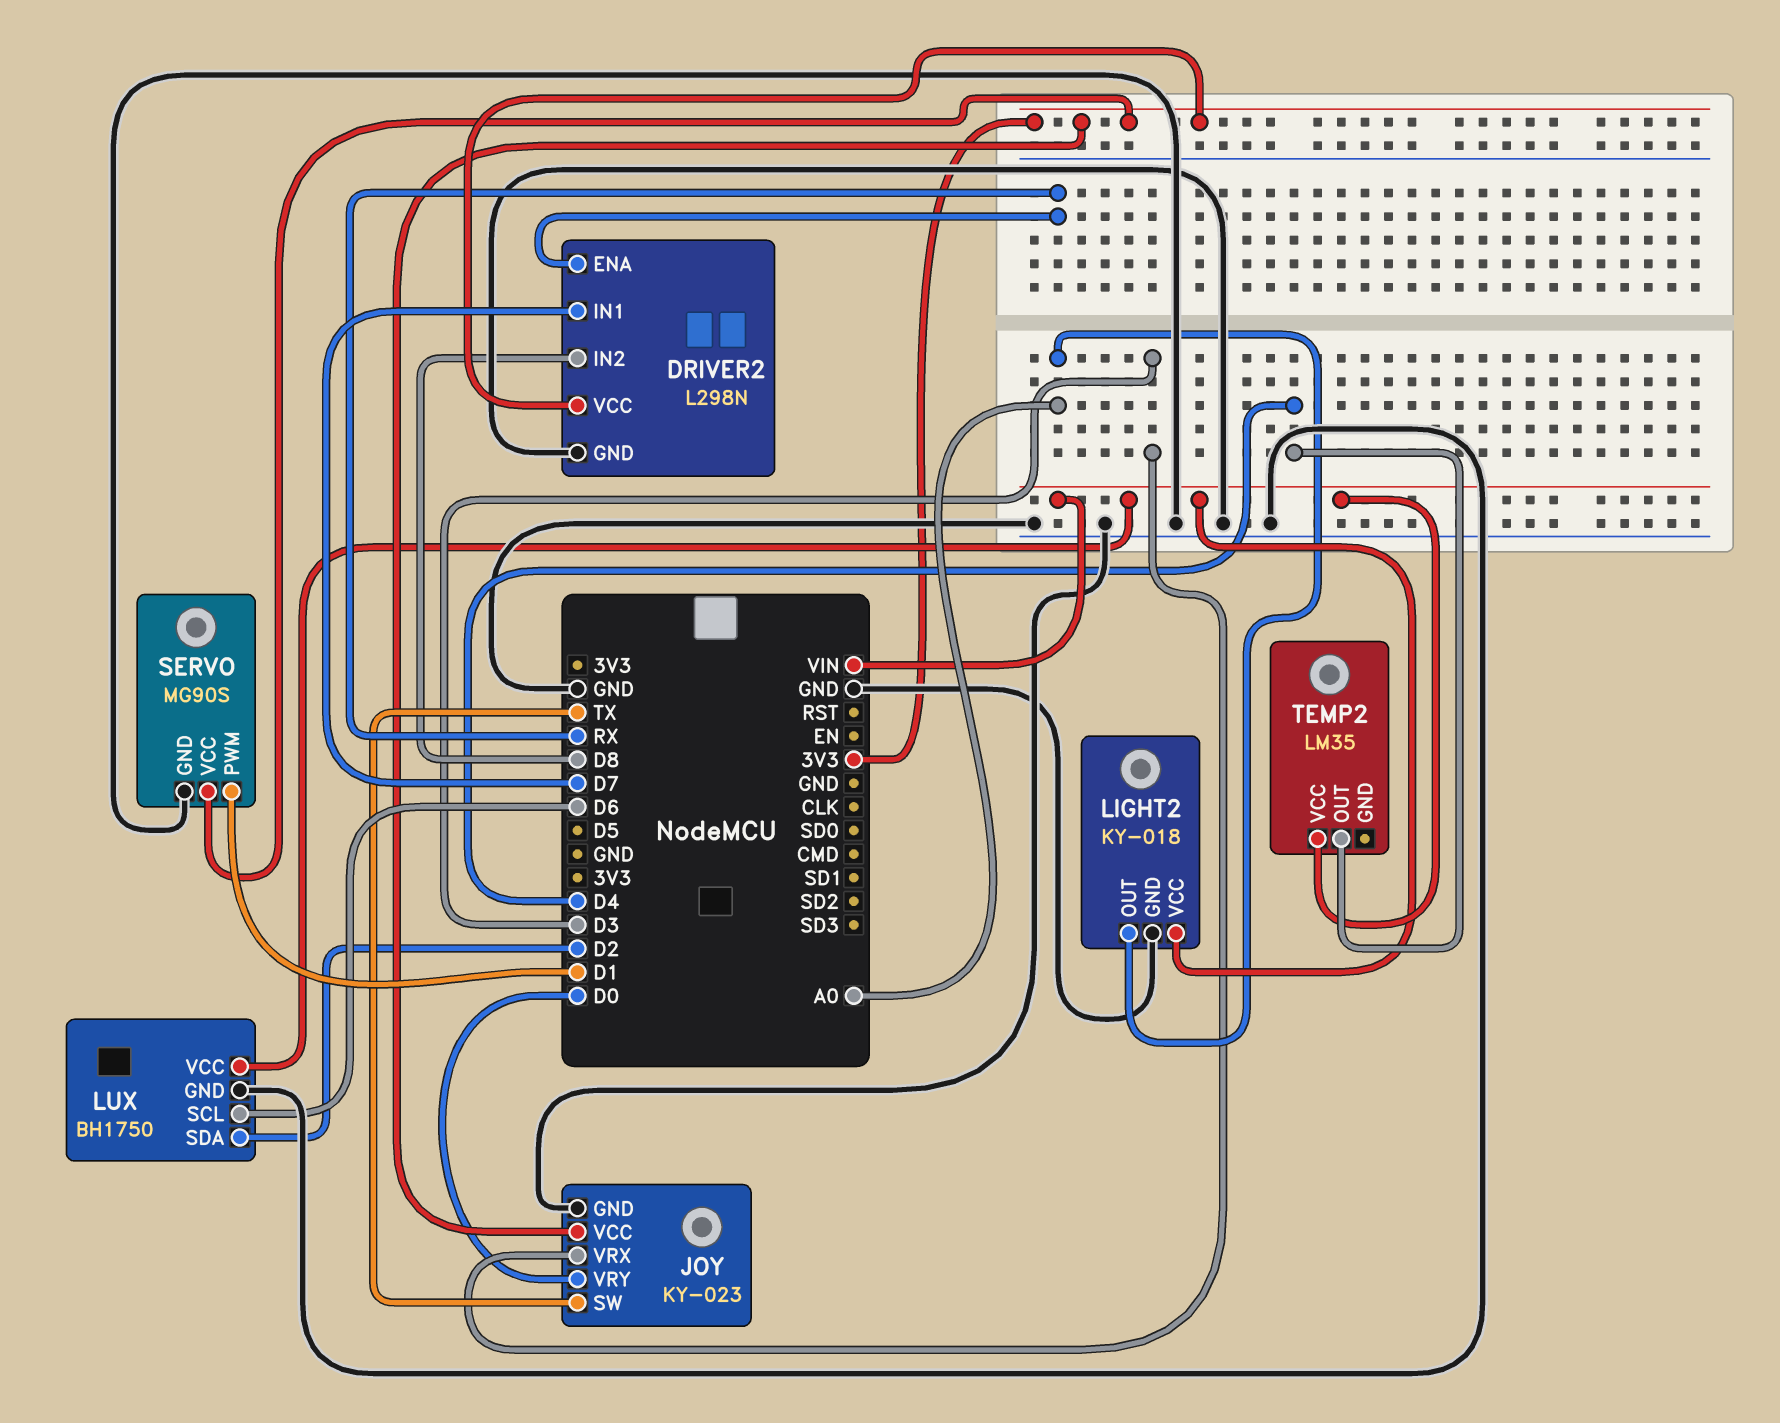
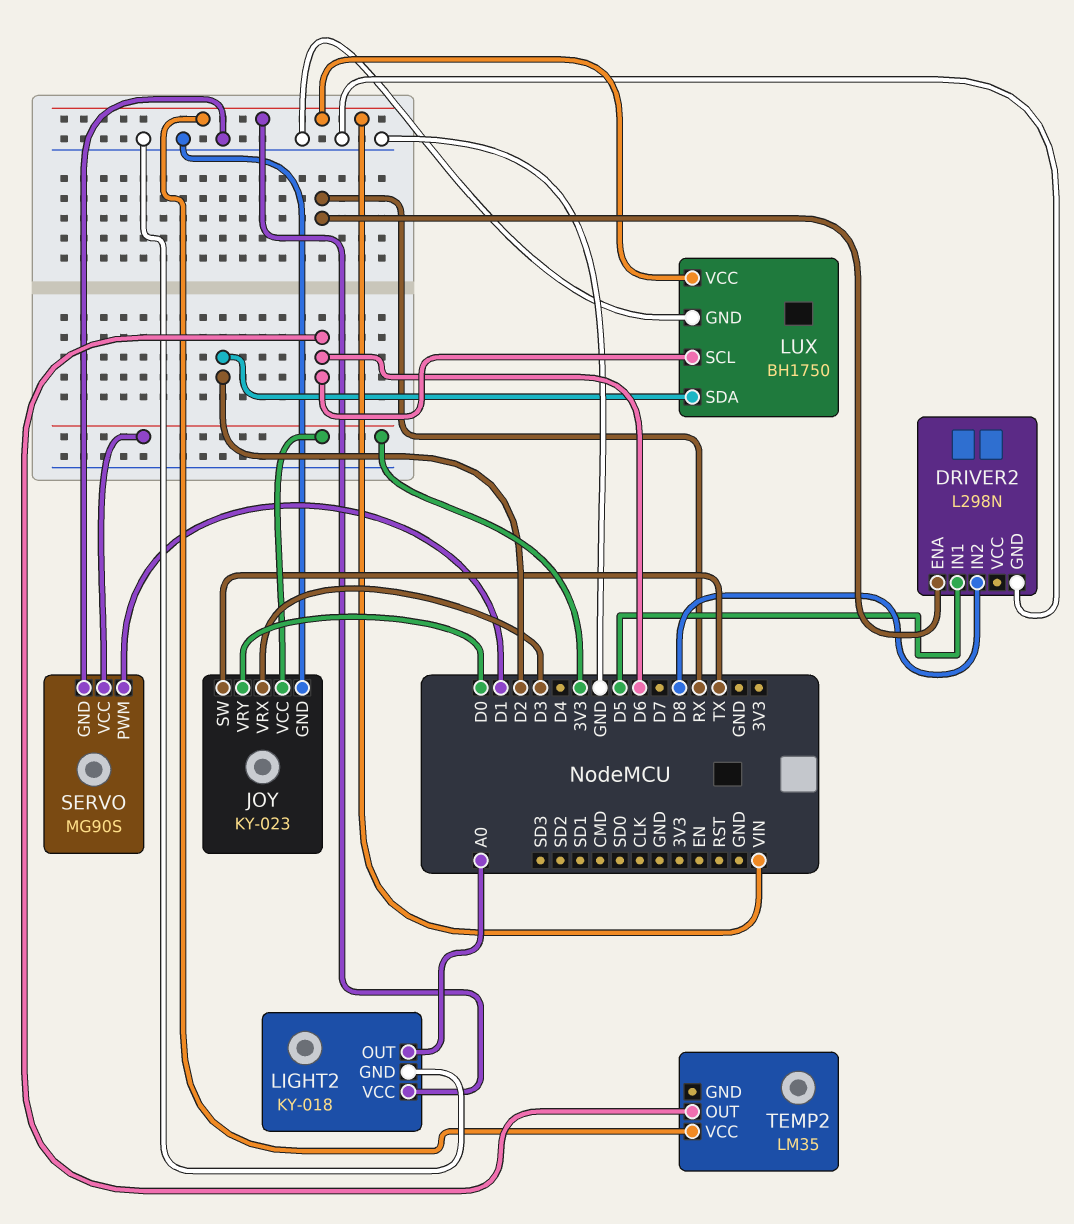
DRIVER2 pin IN1: D7 -> D5
DRIVER2 pin VCC: 3V3 -> none
TEMP2 pin OUT: D4 -> D6

